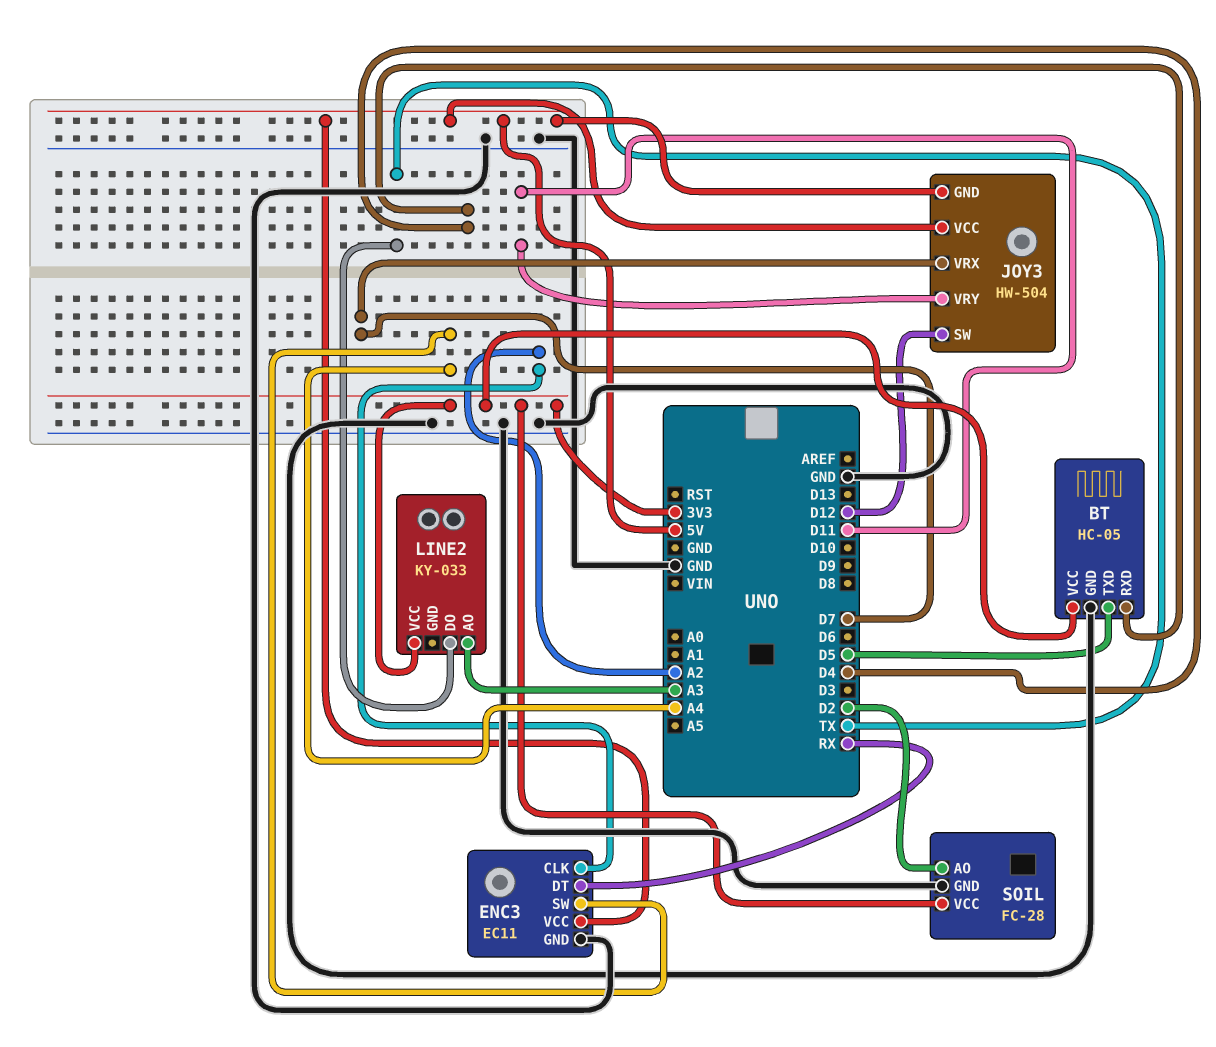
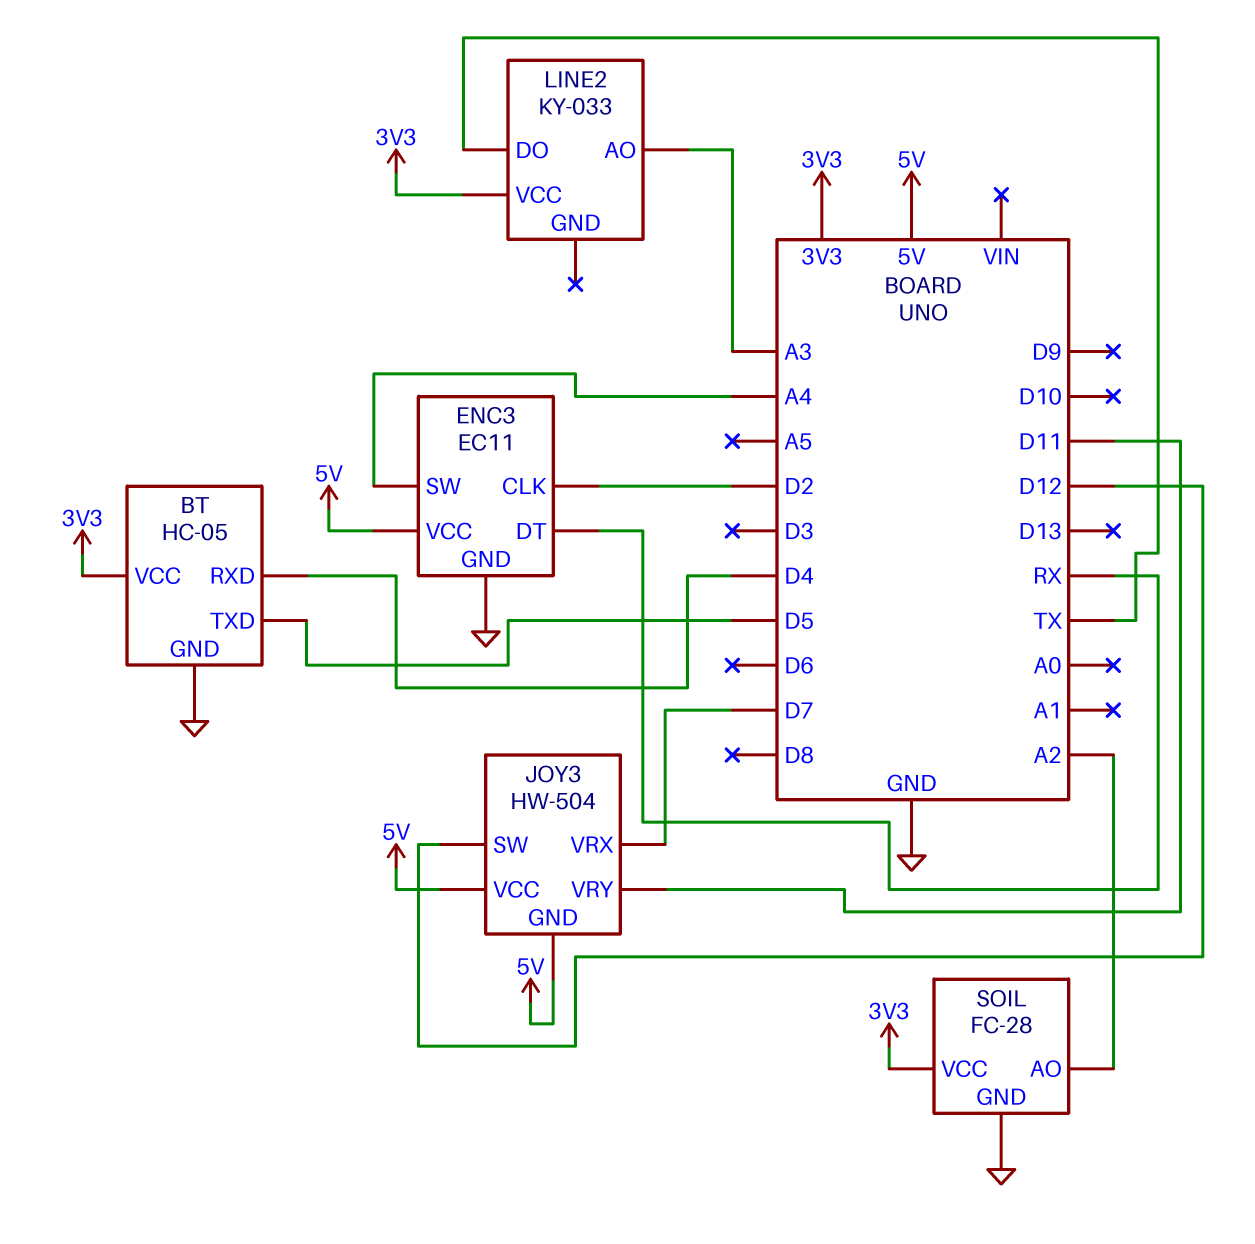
ENC3 pin CLK: A2 -> D2
SOIL pin AO: D2 -> A2

